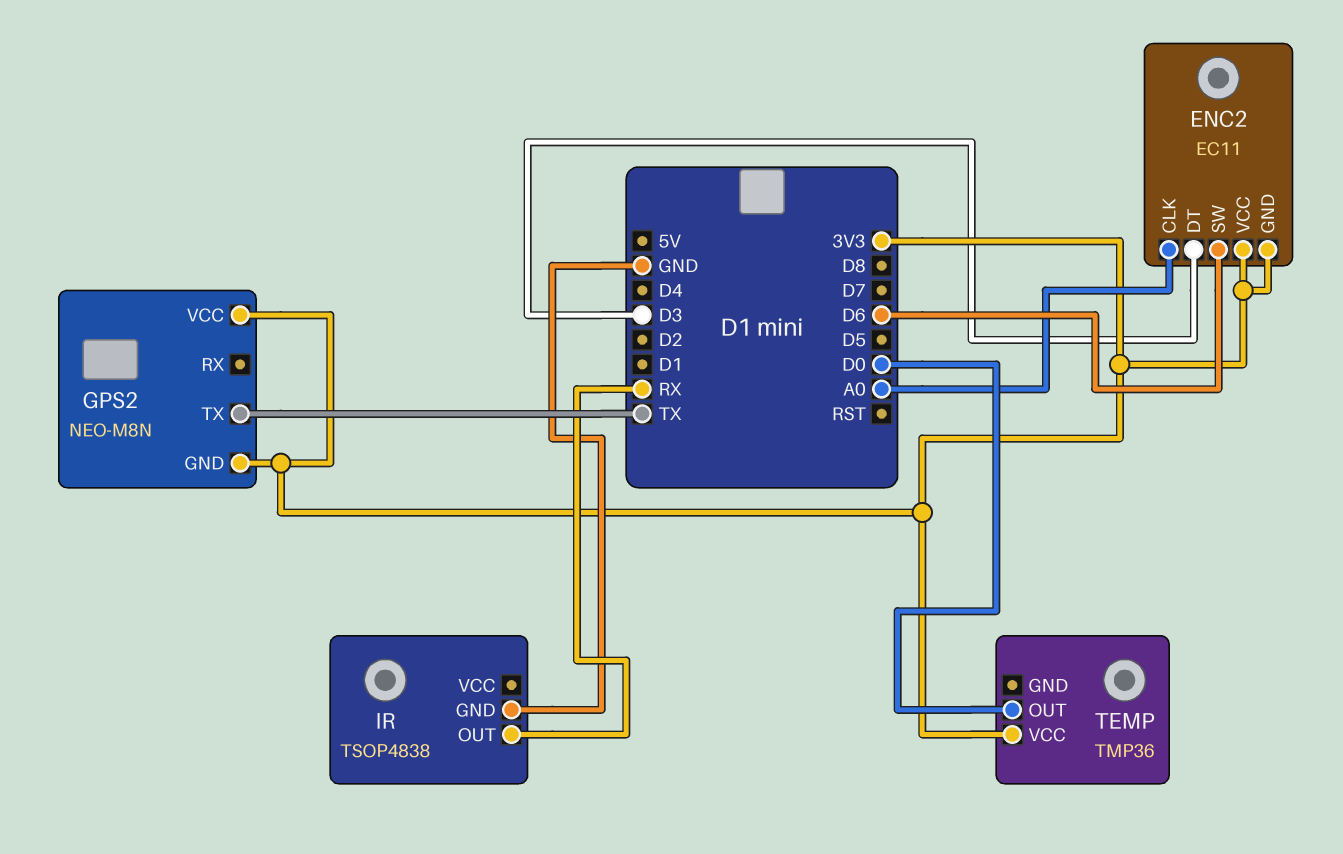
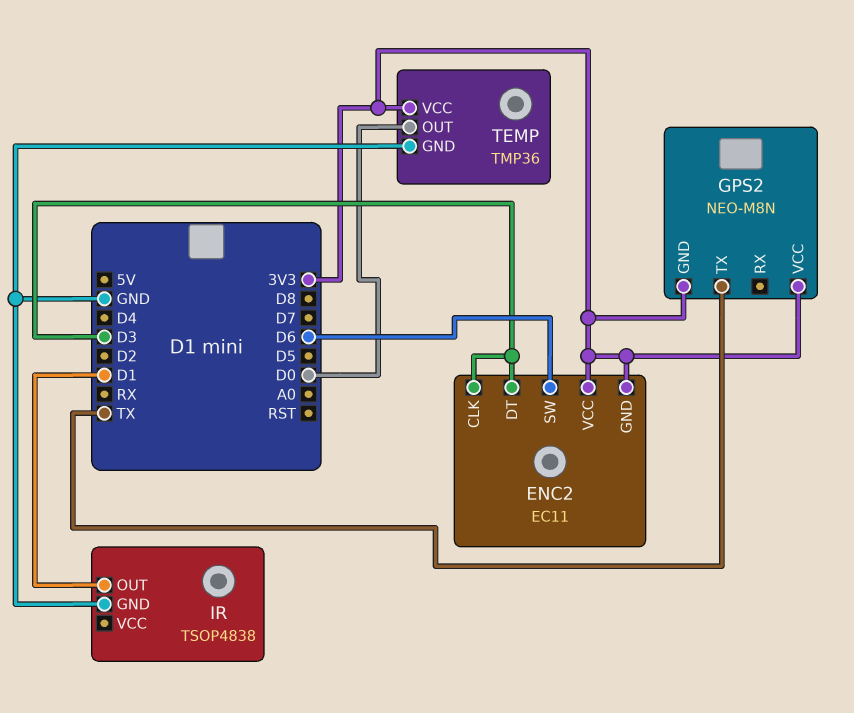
ENC2 pin CLK: A0 -> D3
IR pin OUT: RX -> D1
TEMP pin GND: none -> GND

